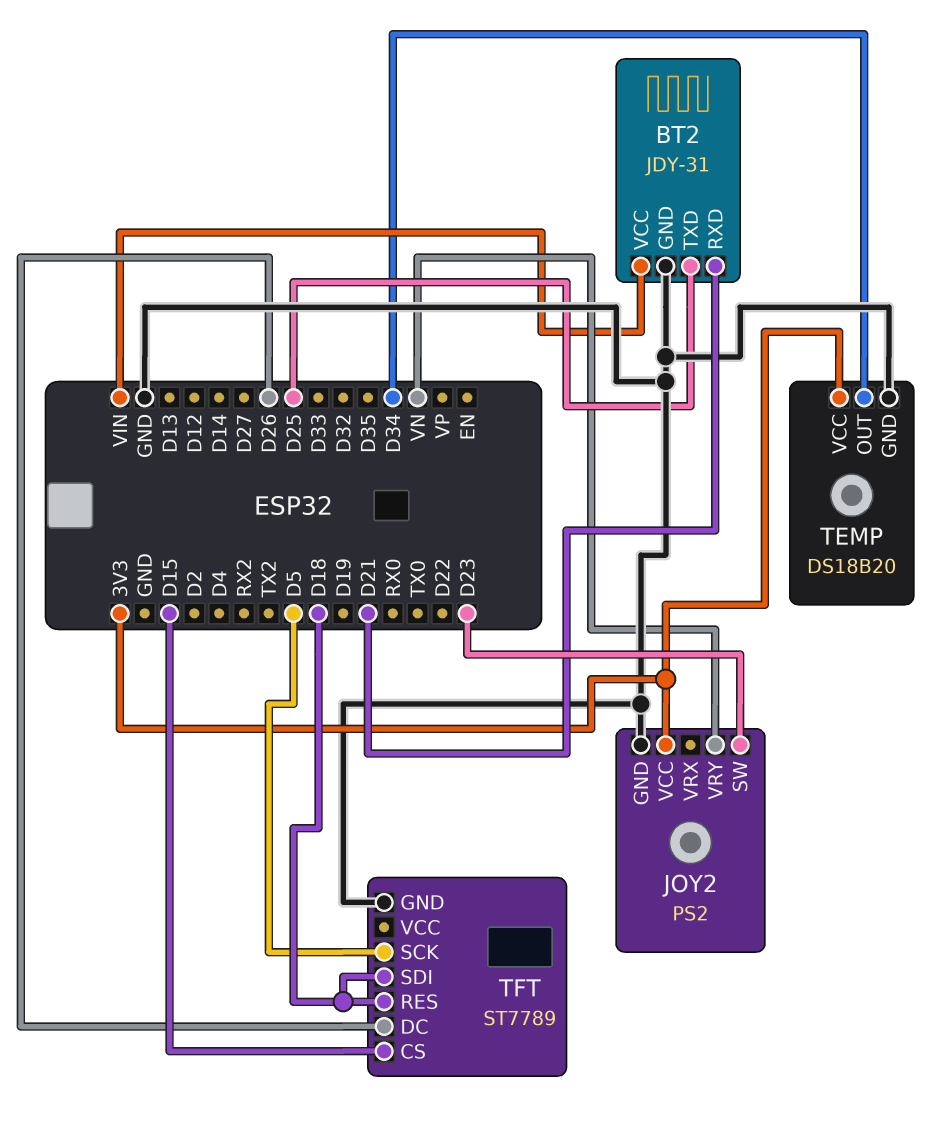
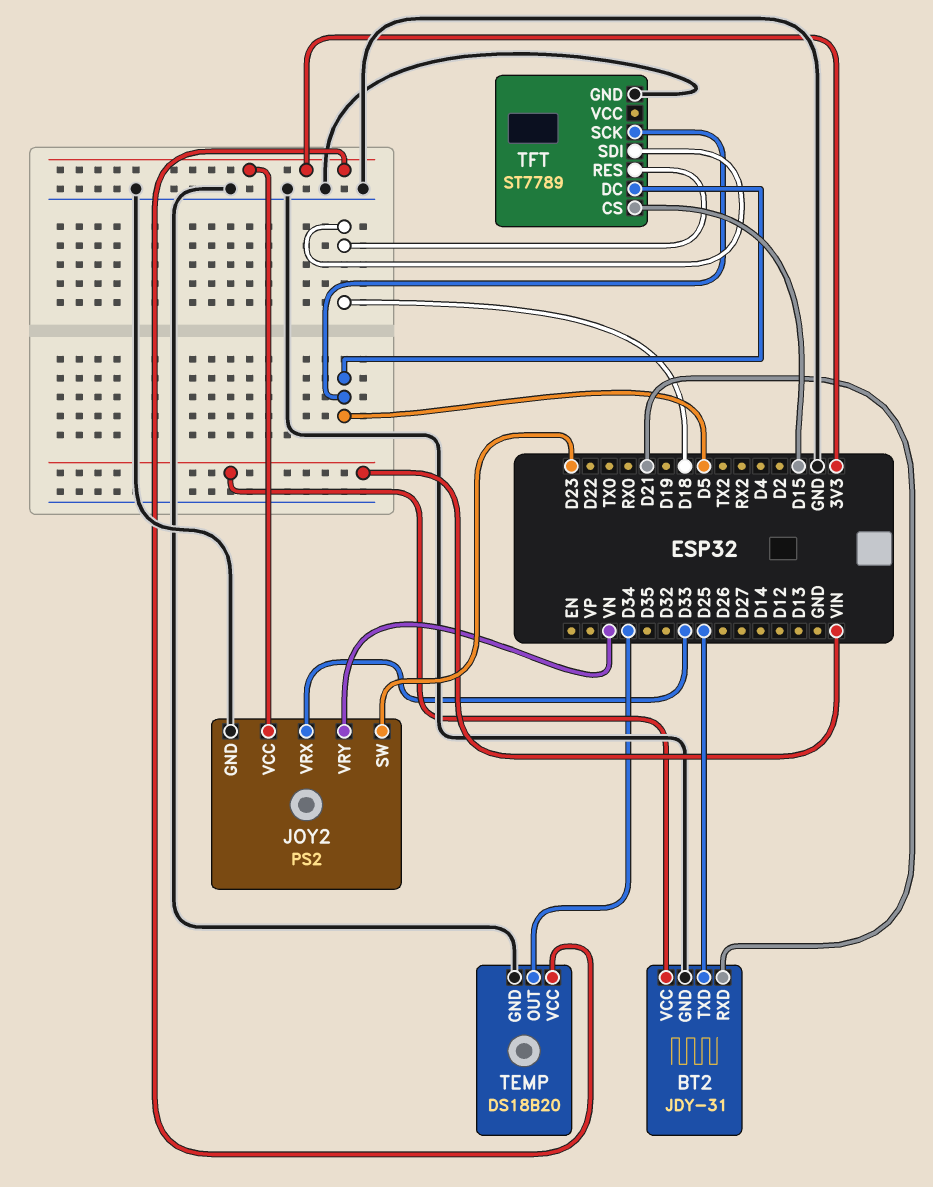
JOY2 pin VRX: none -> D33
TFT pin DC: D26 -> D5

